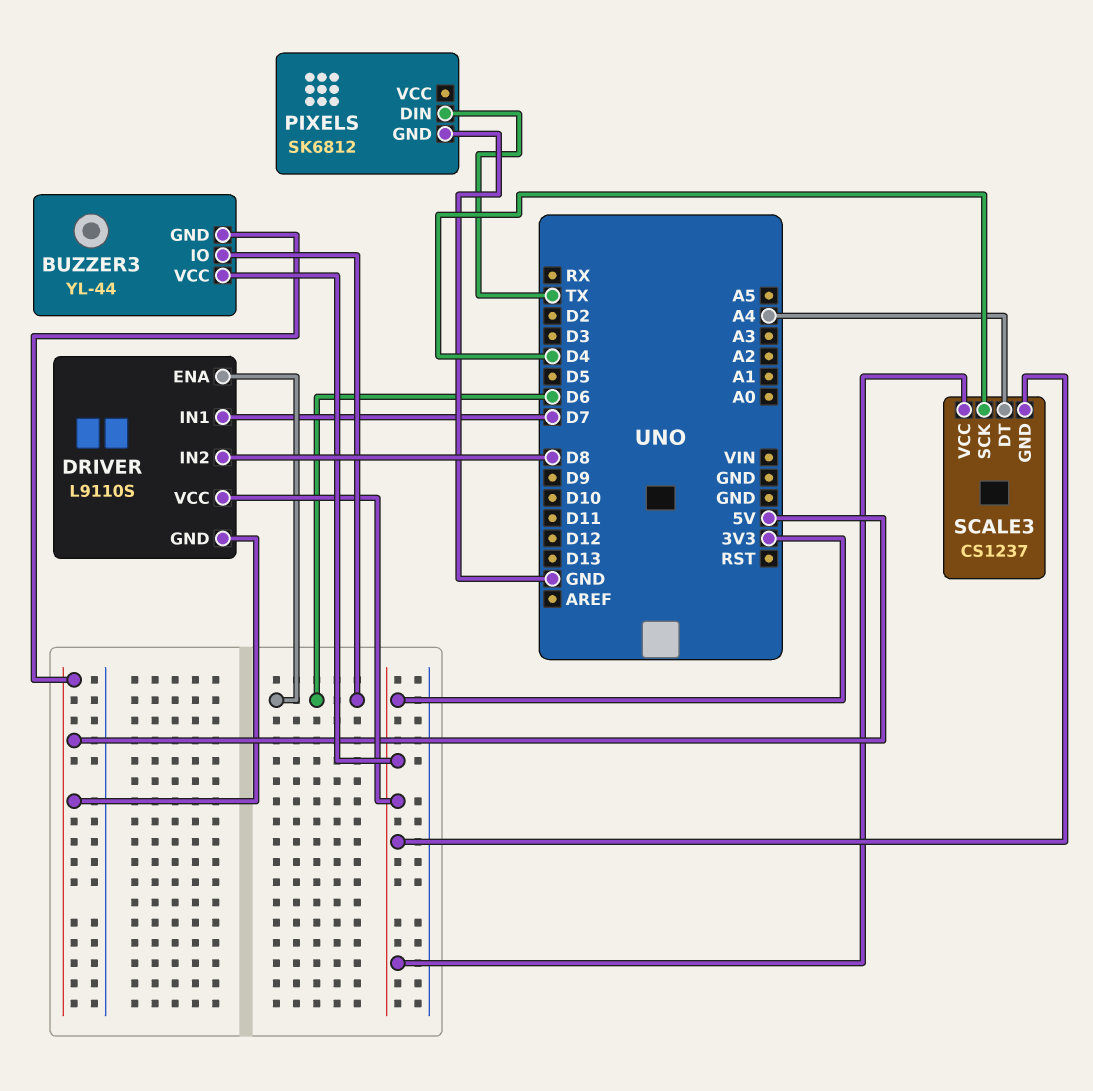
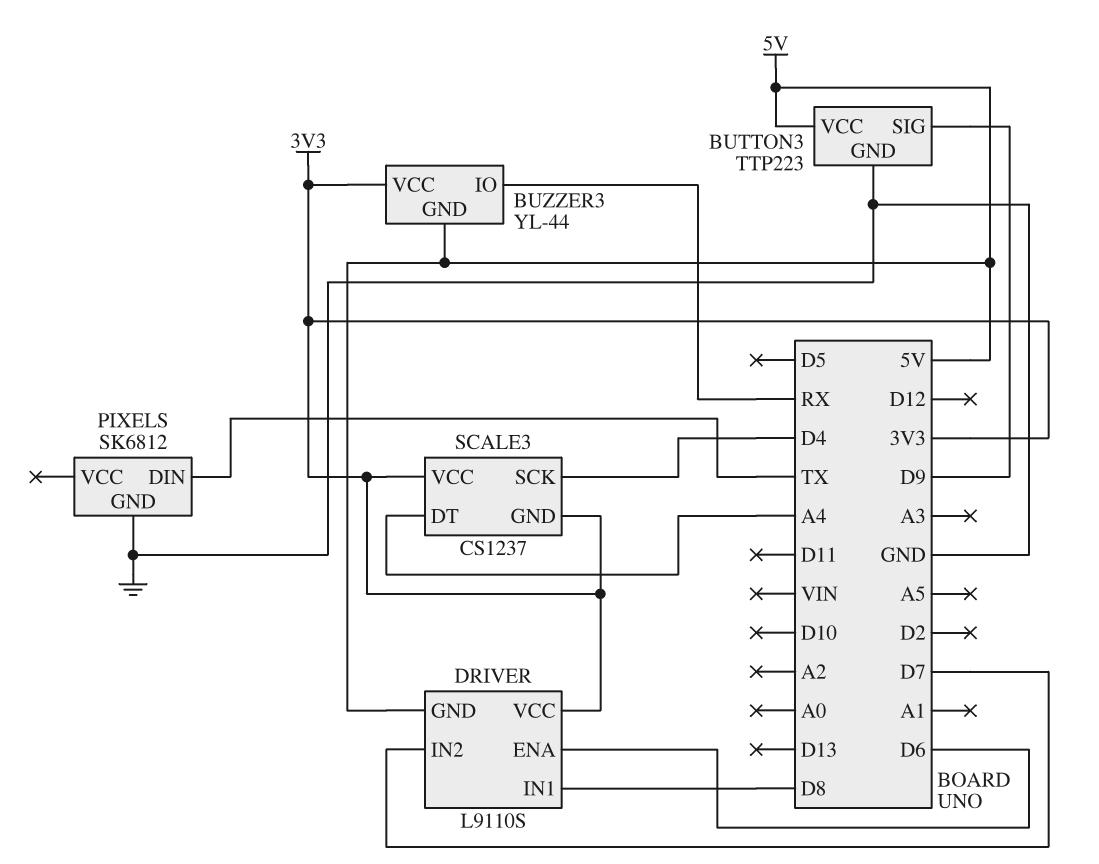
BUTTON3: none -> TTP223
BUTTON3 pin GND: none -> GND
BUTTON3 pin SIG: none -> D9
BUTTON3 pin VCC: none -> 5V
BUZZER3 pin IO: D6 -> RX
DRIVER pin IN1: D7 -> D8
DRIVER pin IN2: D8 -> D7

